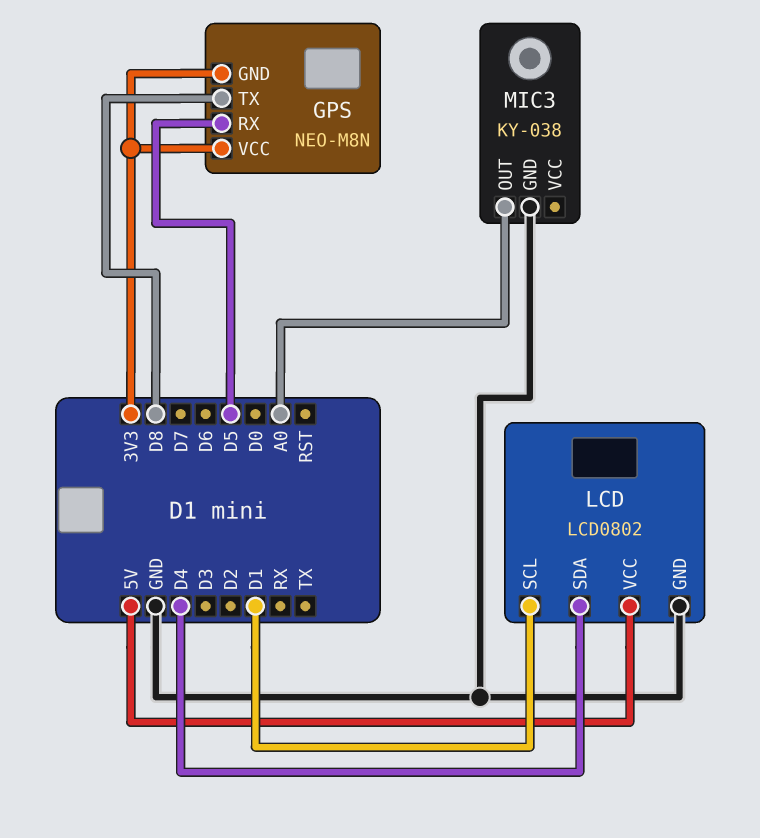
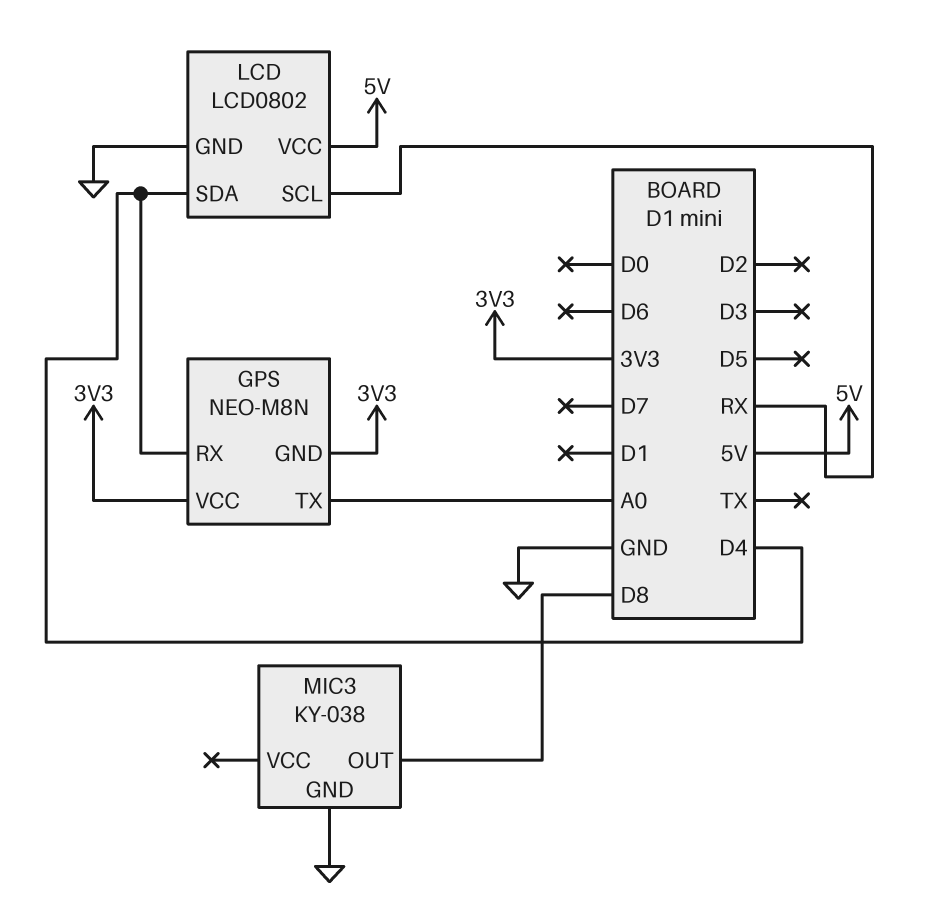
GPS pin RX: D5 -> D4
GPS pin TX: D8 -> A0
LCD pin SCL: D1 -> RX
MIC3 pin OUT: A0 -> D8

